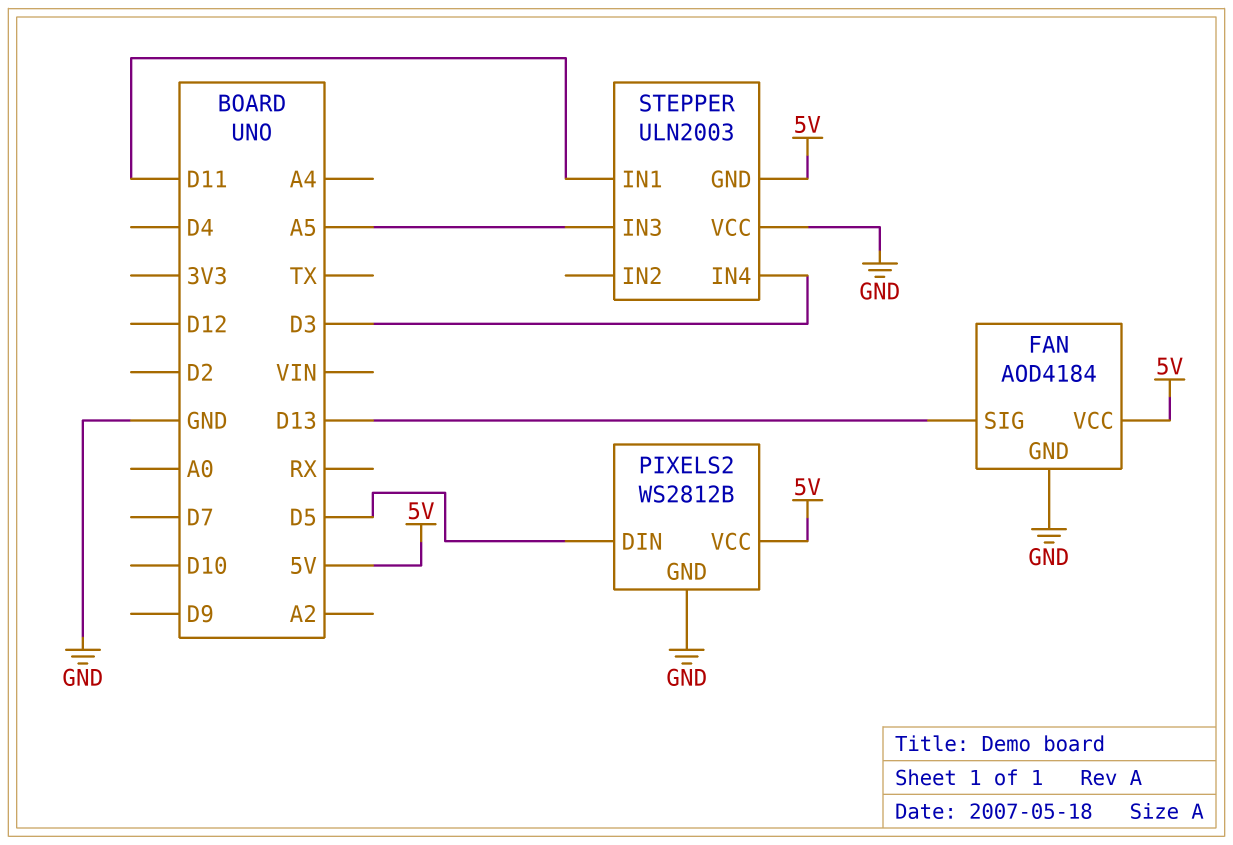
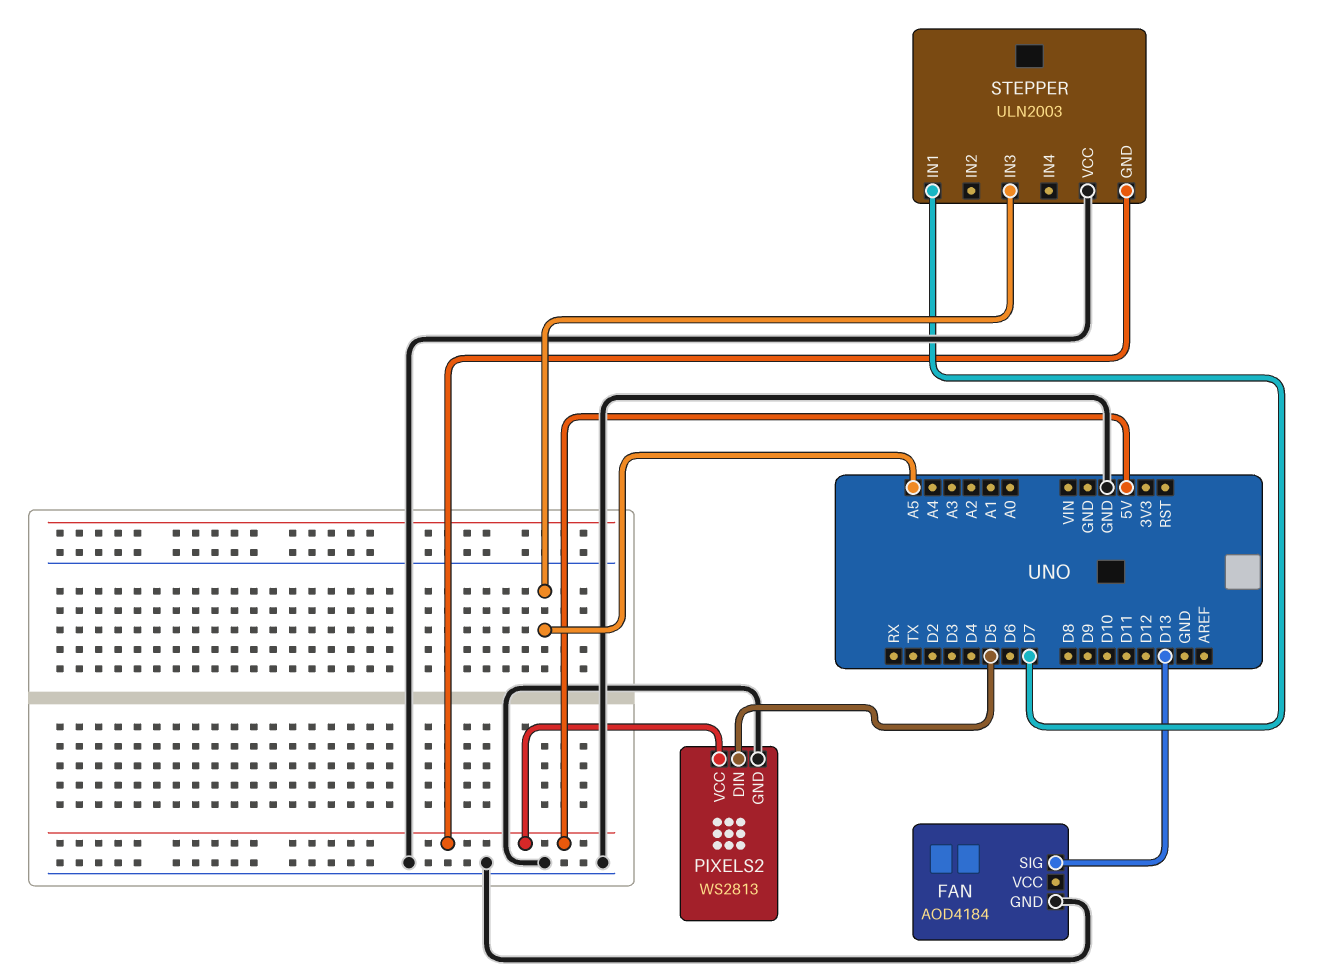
FAN pin VCC: 5V -> none
PIXELS2: WS2812B -> WS2813
STEPPER pin IN1: D11 -> D7
STEPPER pin IN4: D3 -> none

